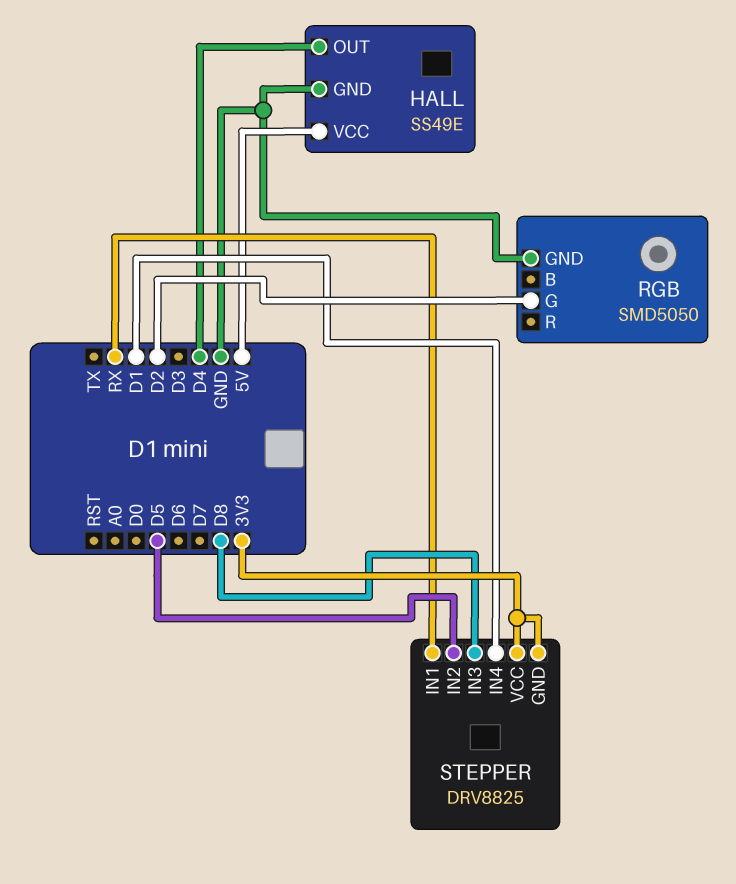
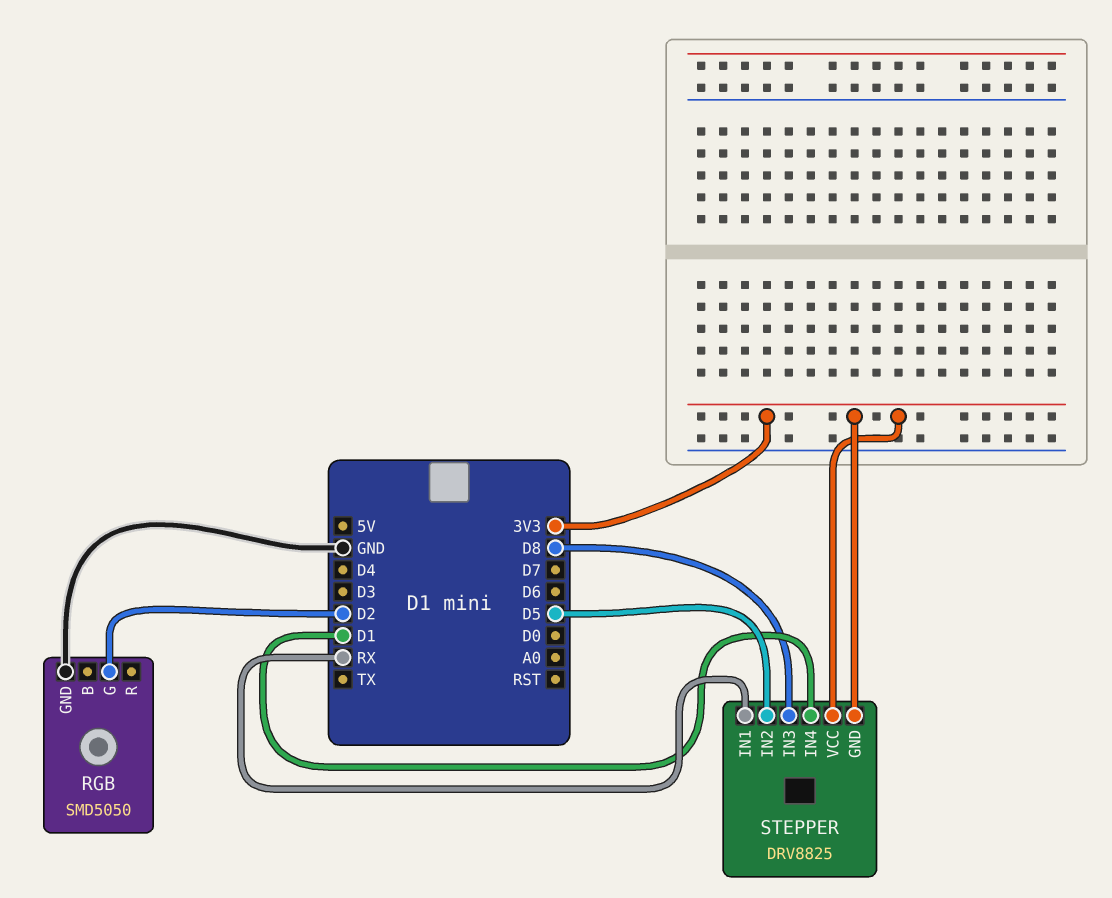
HALL: SS49E -> none
HALL pin GND: GND -> none
HALL pin OUT: D4 -> none
HALL pin VCC: 5V -> none

